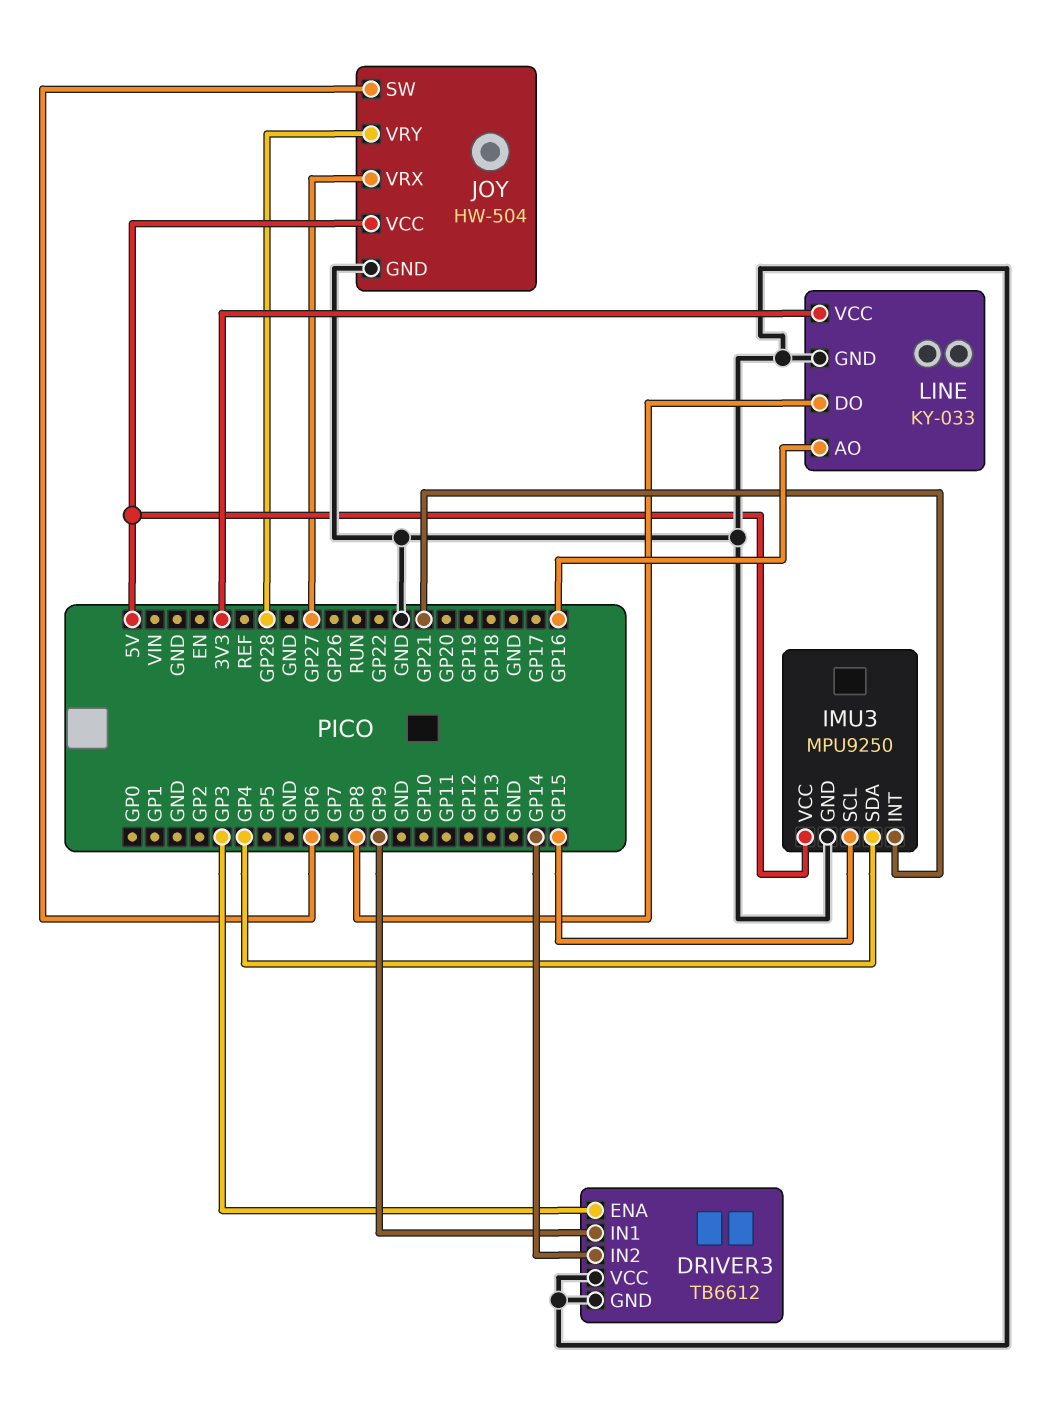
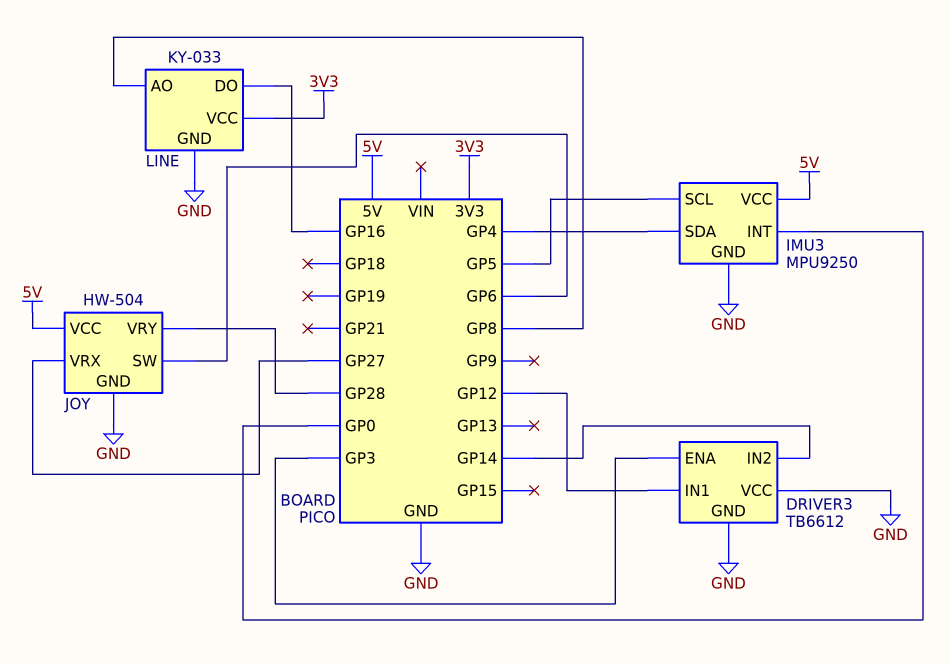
DRIVER3 pin IN1: GP9 -> GP12
IMU3 pin INT: GP21 -> GP0
IMU3 pin SCL: GP15 -> GP5
LINE pin AO: GP16 -> GP8
LINE pin DO: GP8 -> GP16

